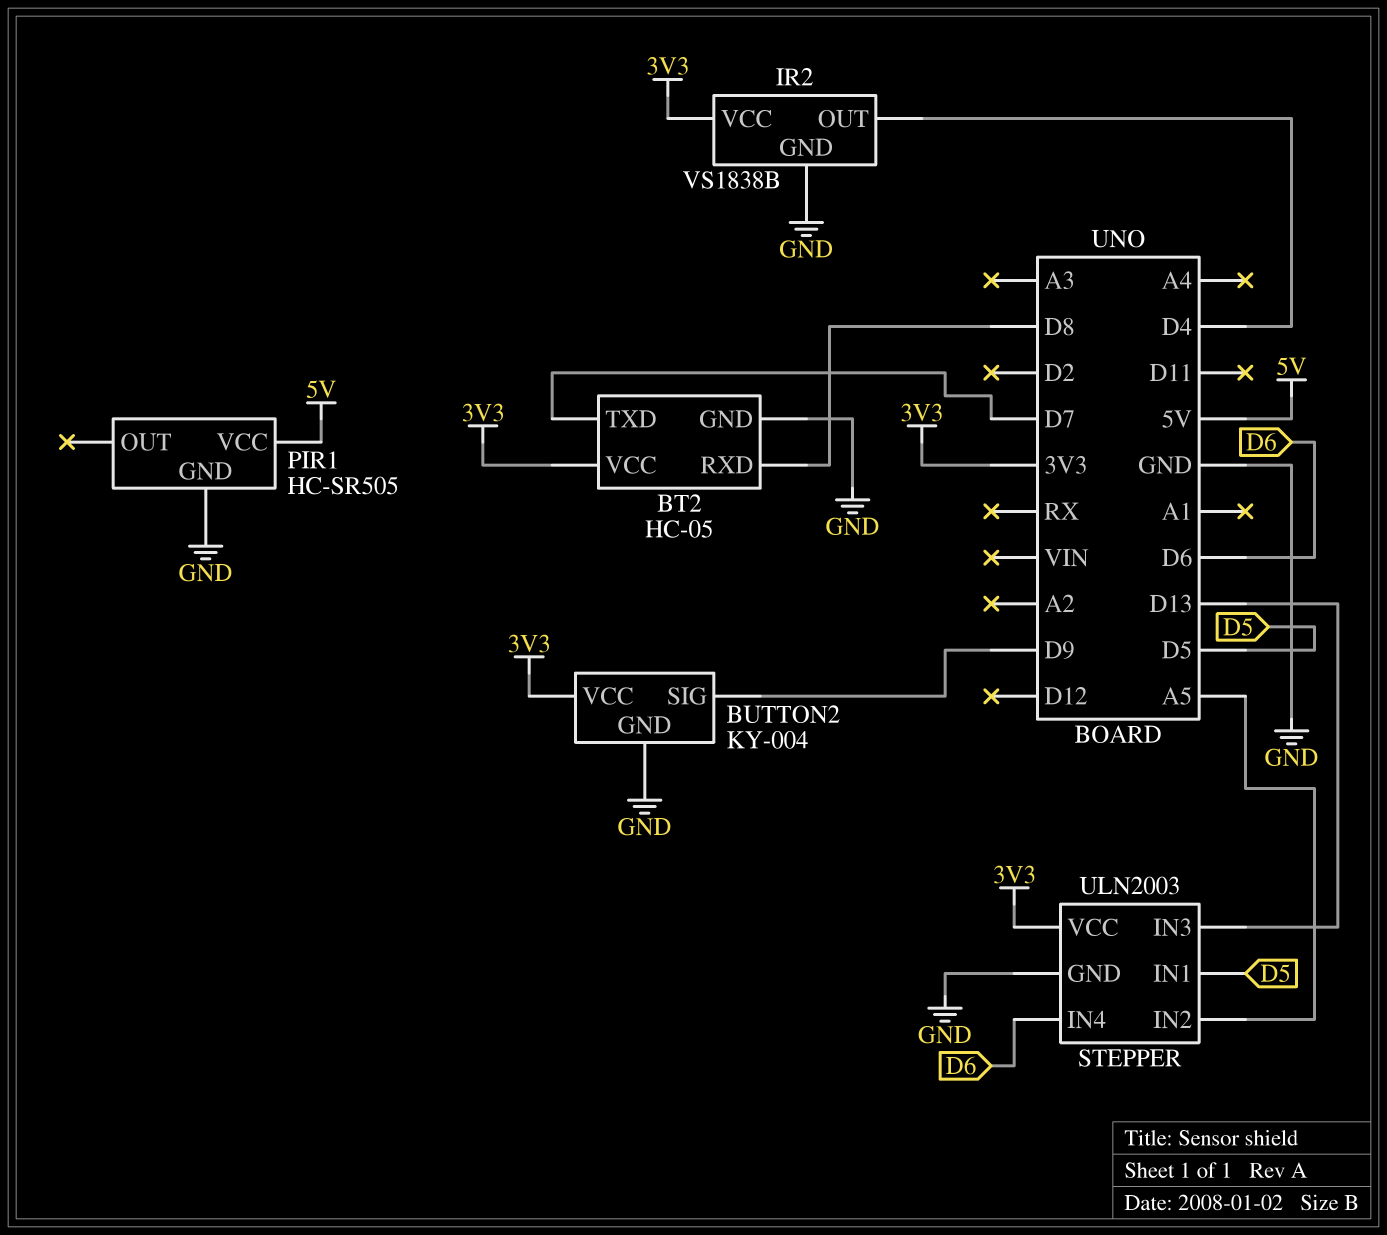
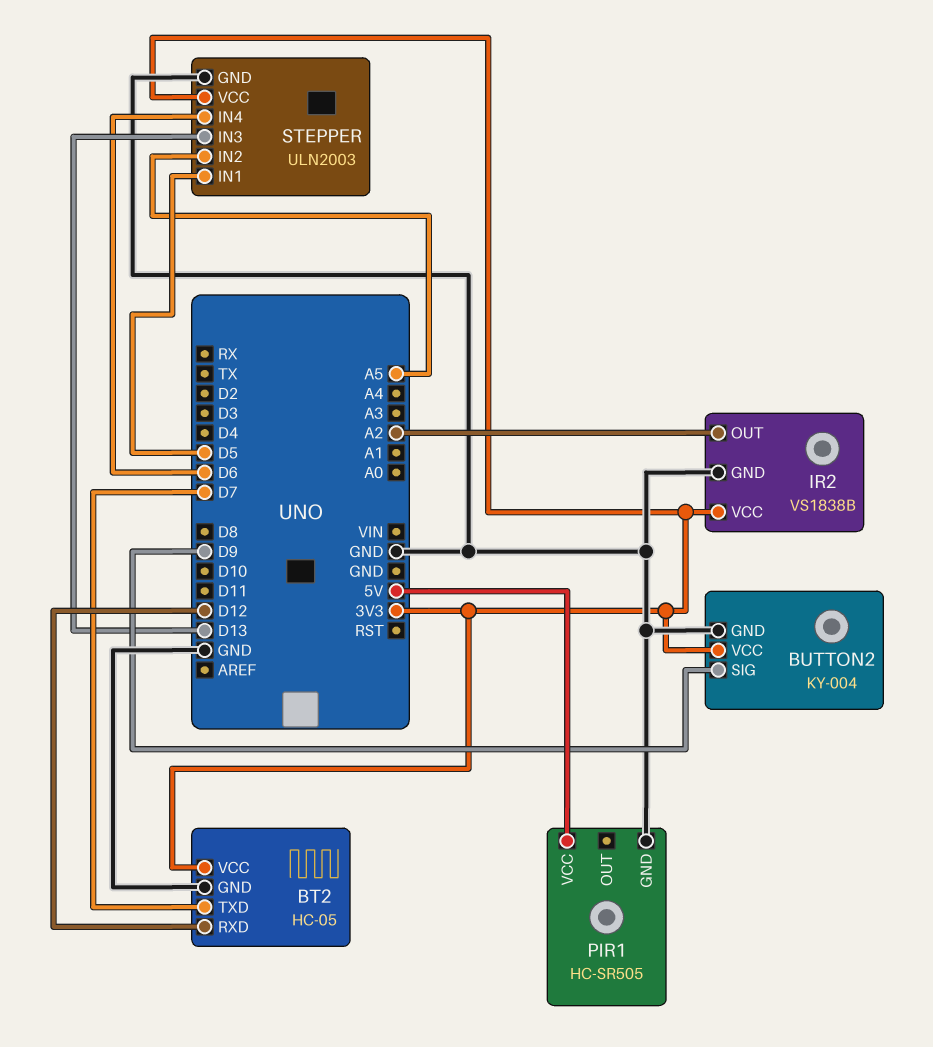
BT2 pin RXD: D8 -> D12
IR2 pin OUT: D4 -> A2

